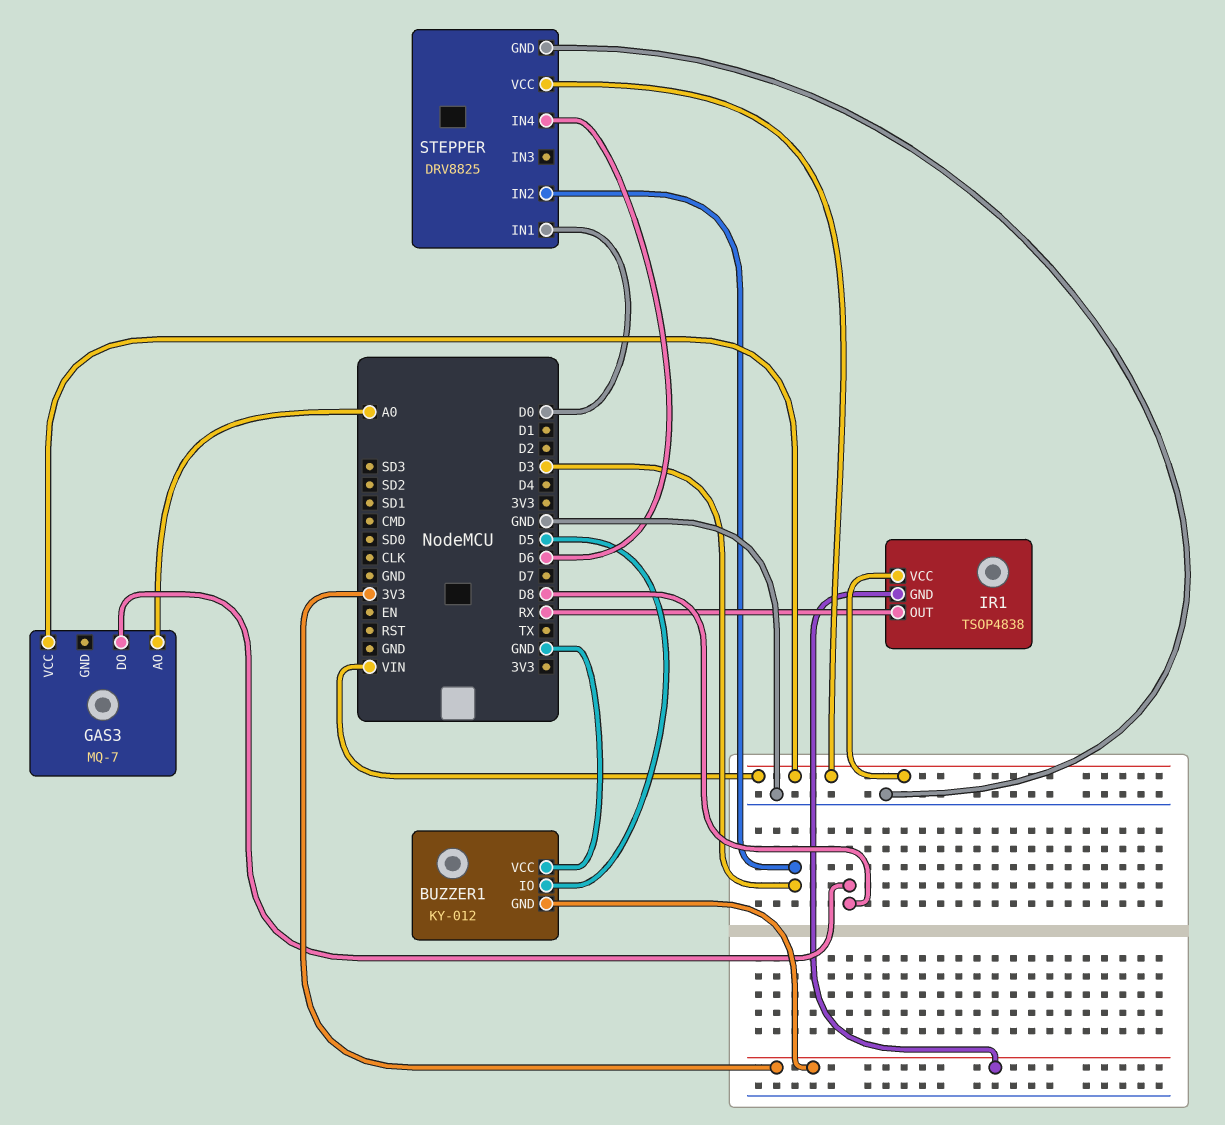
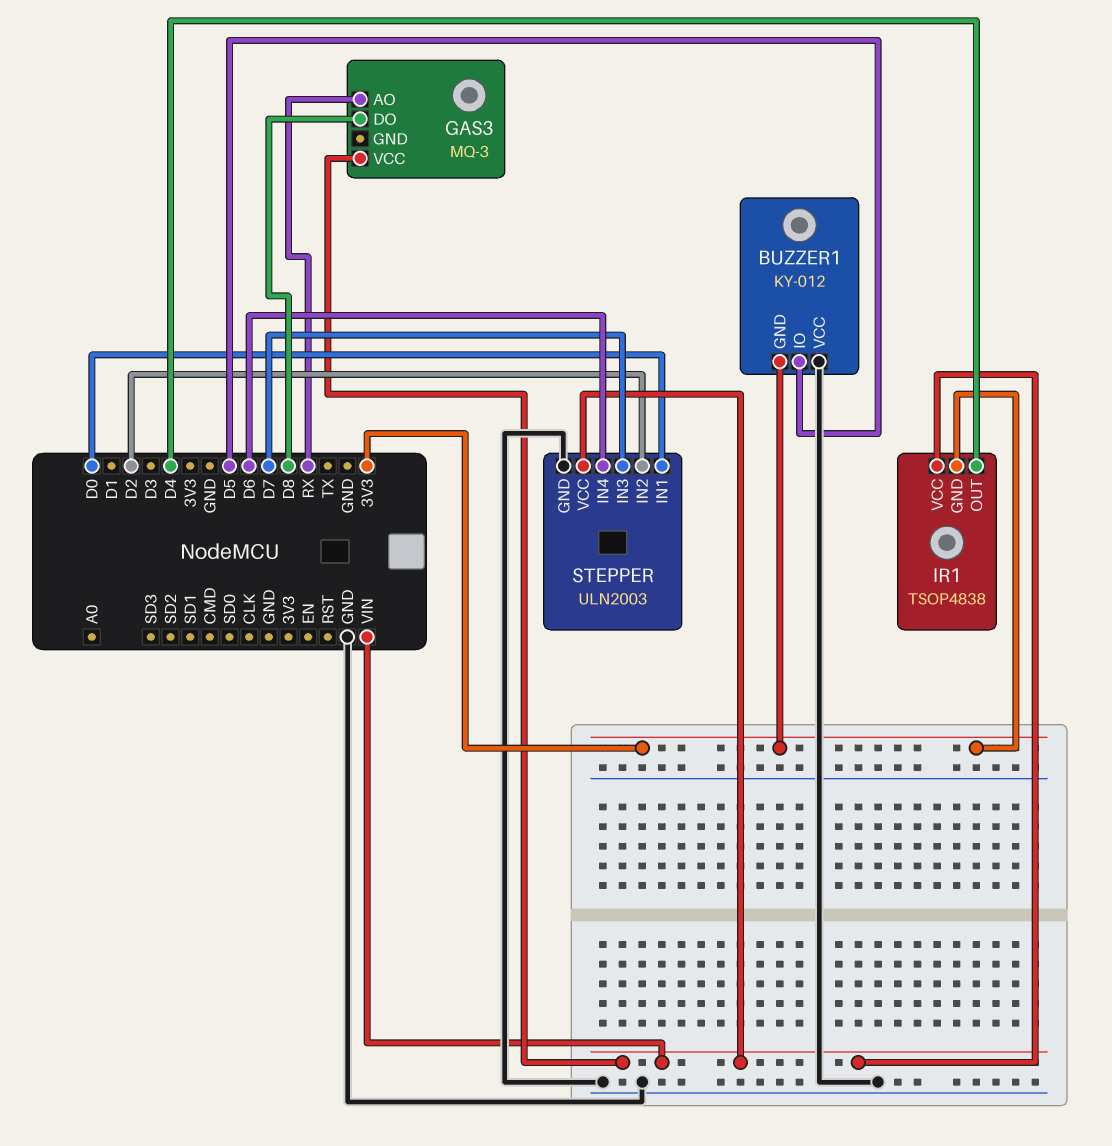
GAS3: MQ-7 -> MQ-3
GAS3 pin AO: A0 -> RX
IR1 pin OUT: RX -> D4
STEPPER: DRV8825 -> ULN2003
STEPPER pin IN2: D3 -> D2
STEPPER pin IN3: none -> D7

